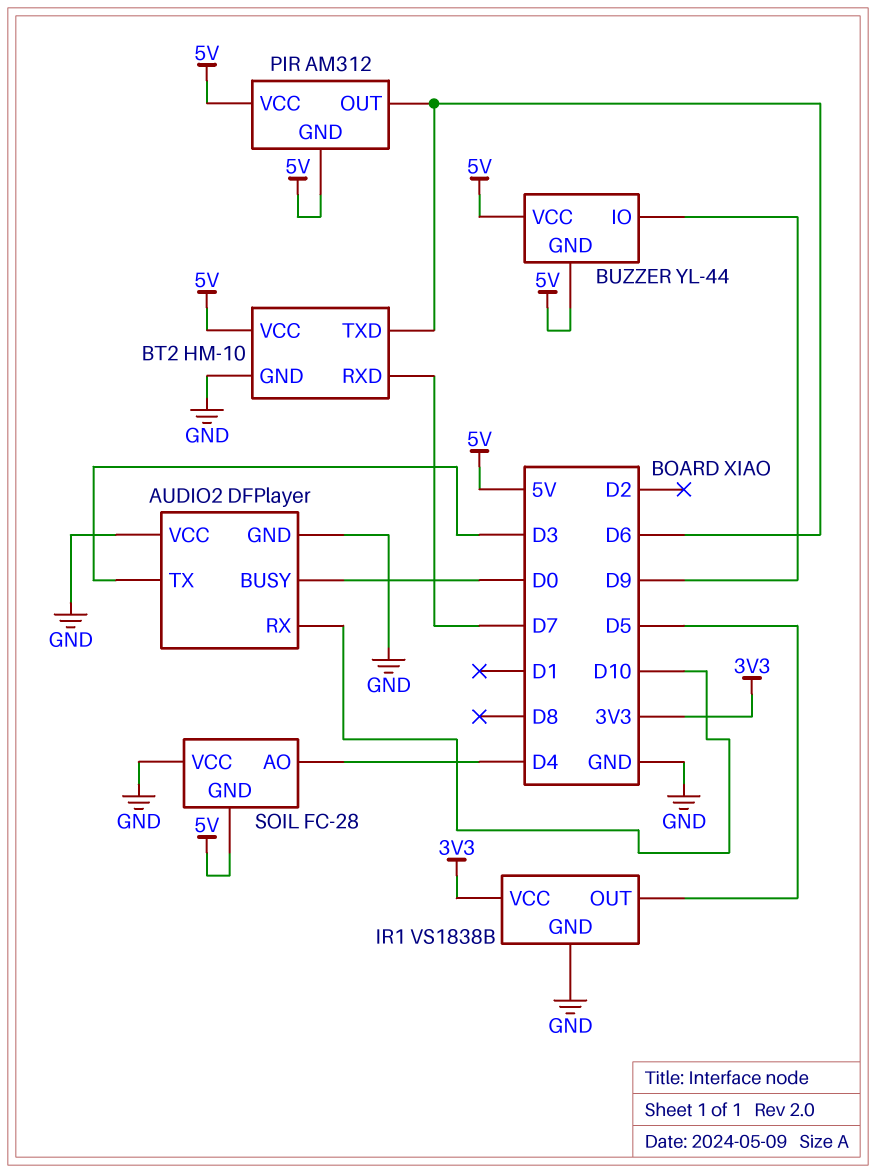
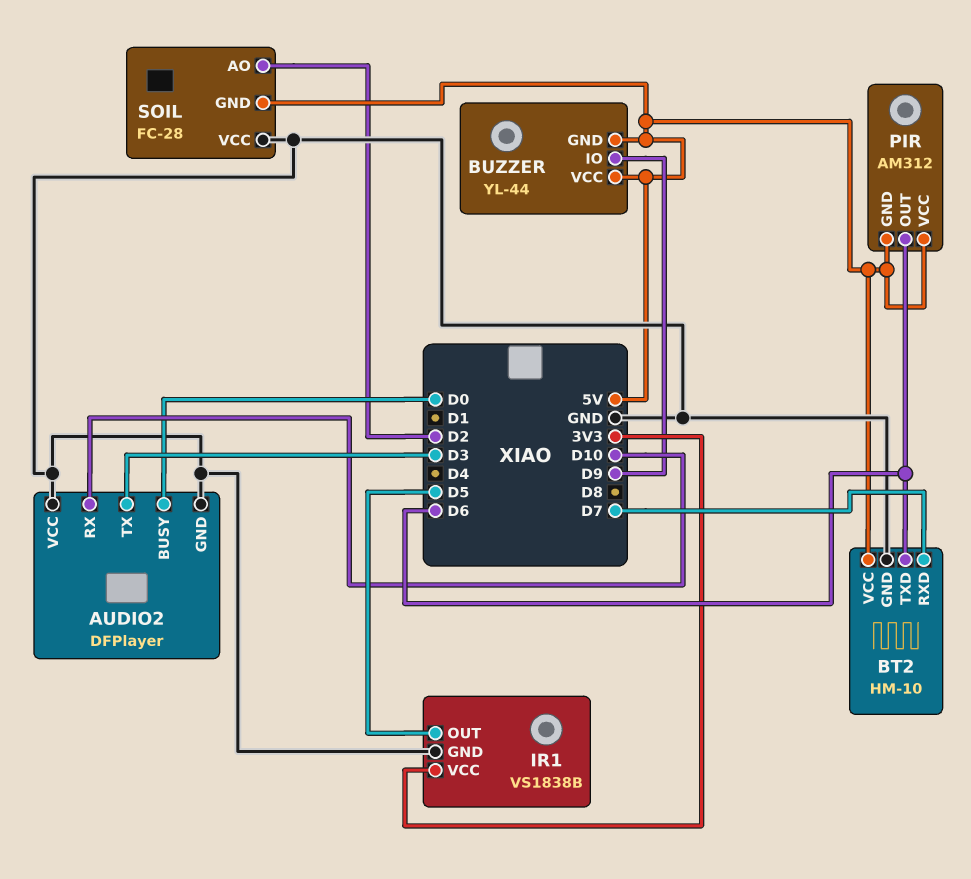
SOIL pin AO: D4 -> D2

